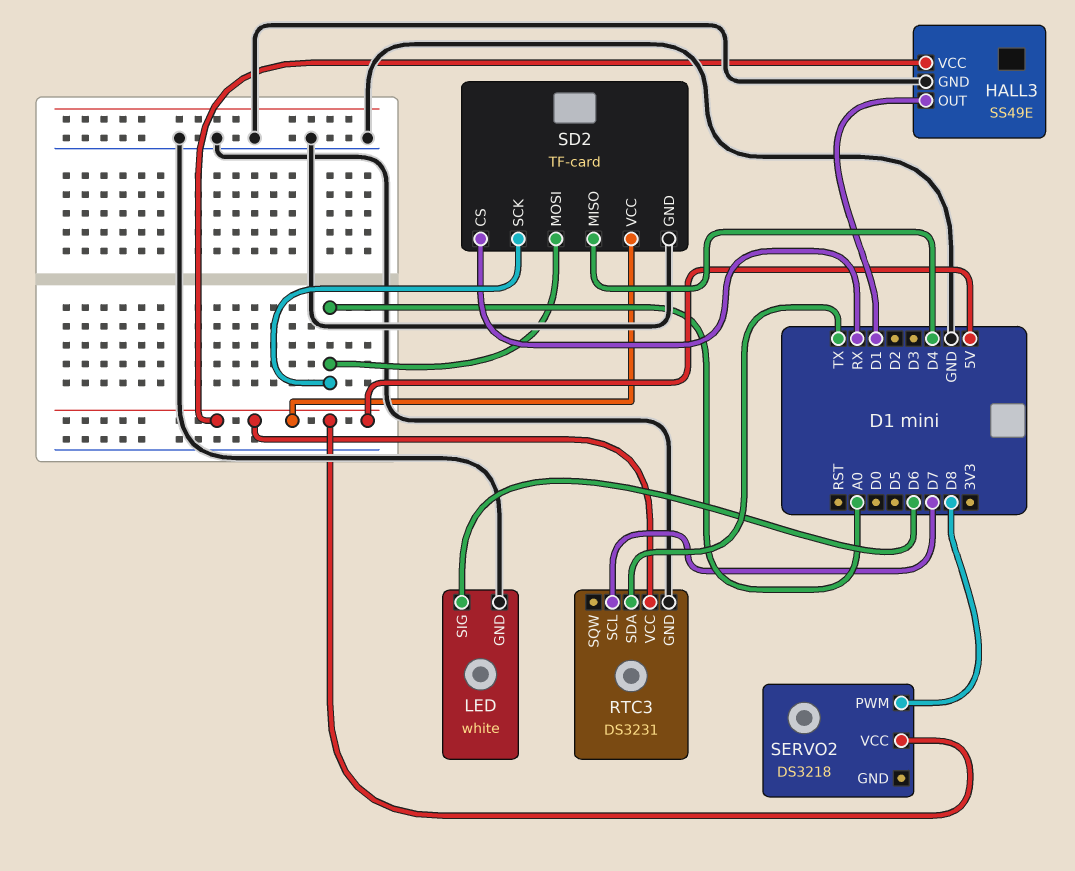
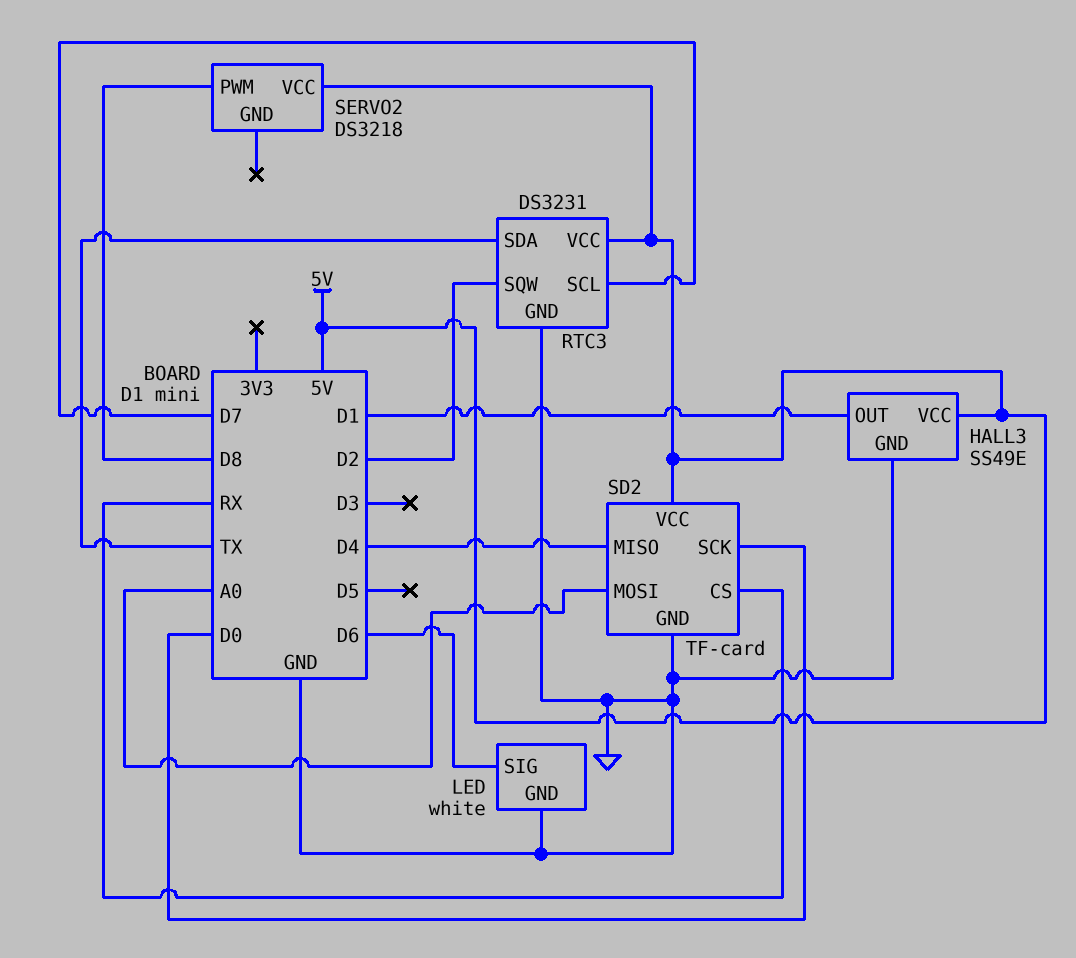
RTC3 pin SQW: none -> D2
SD2 pin SCK: A0 -> D0

